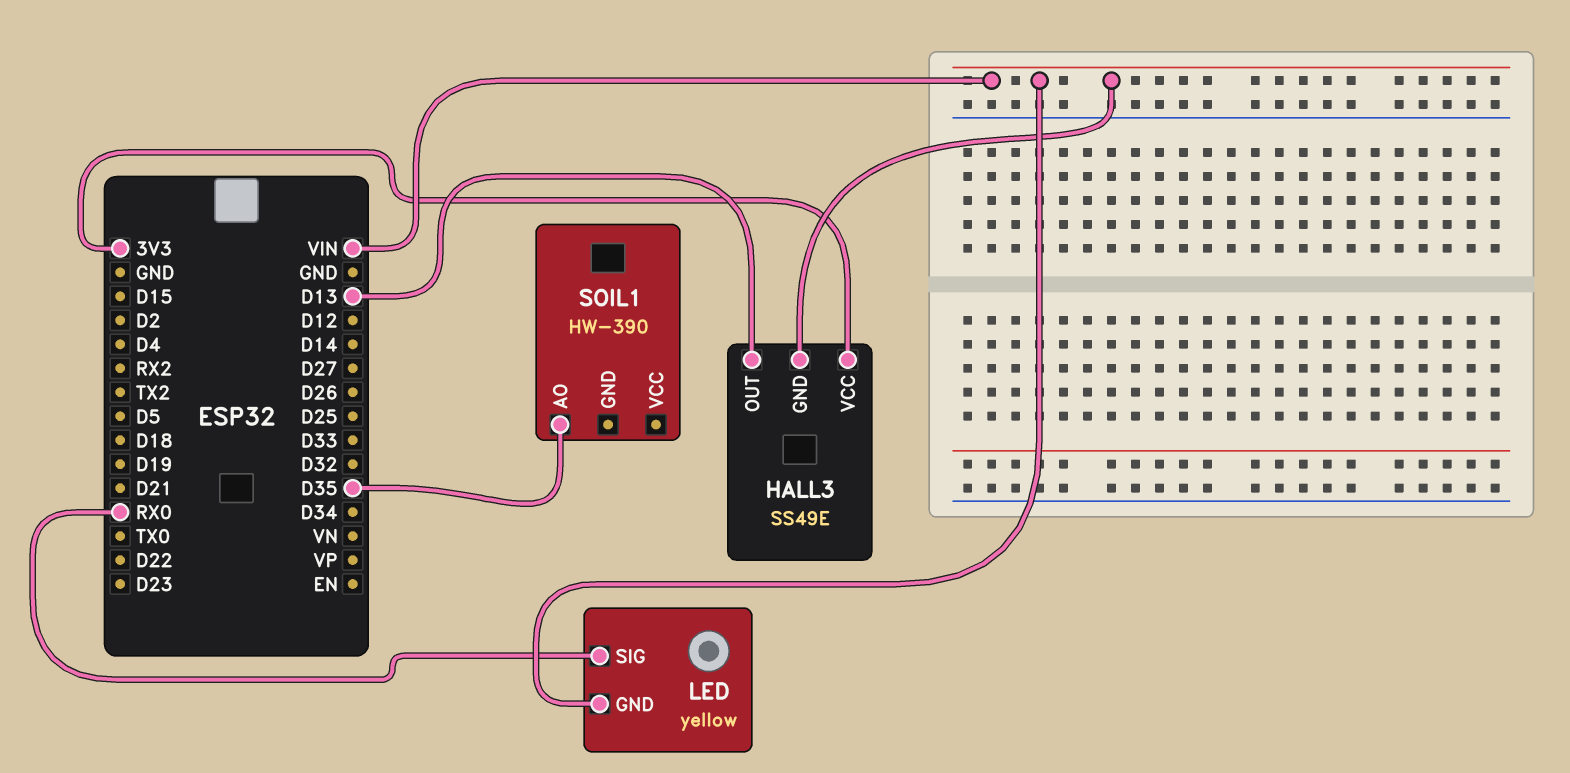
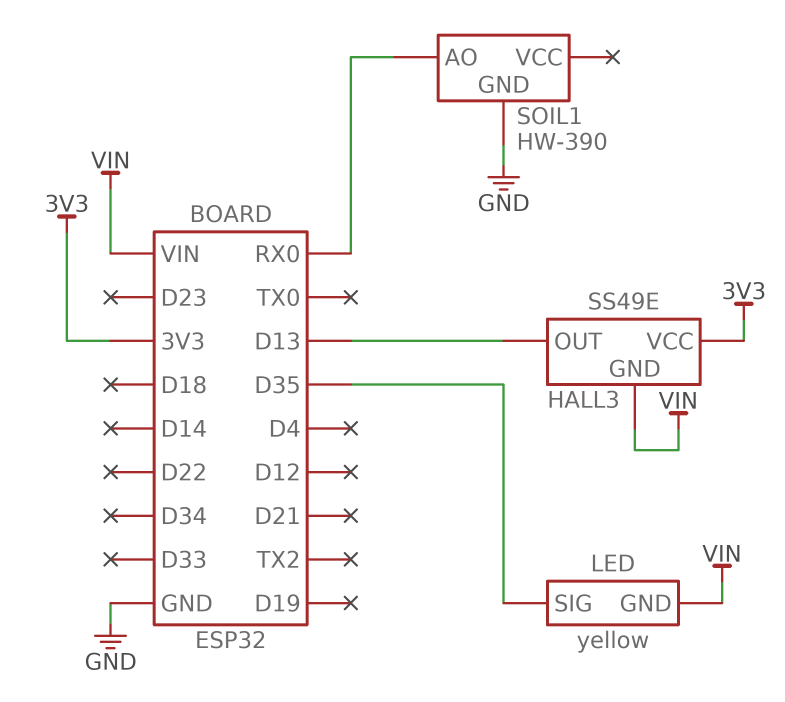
LED pin SIG: RX0 -> D35
SOIL1 pin AO: D35 -> RX0
SOIL1 pin GND: none -> GND

